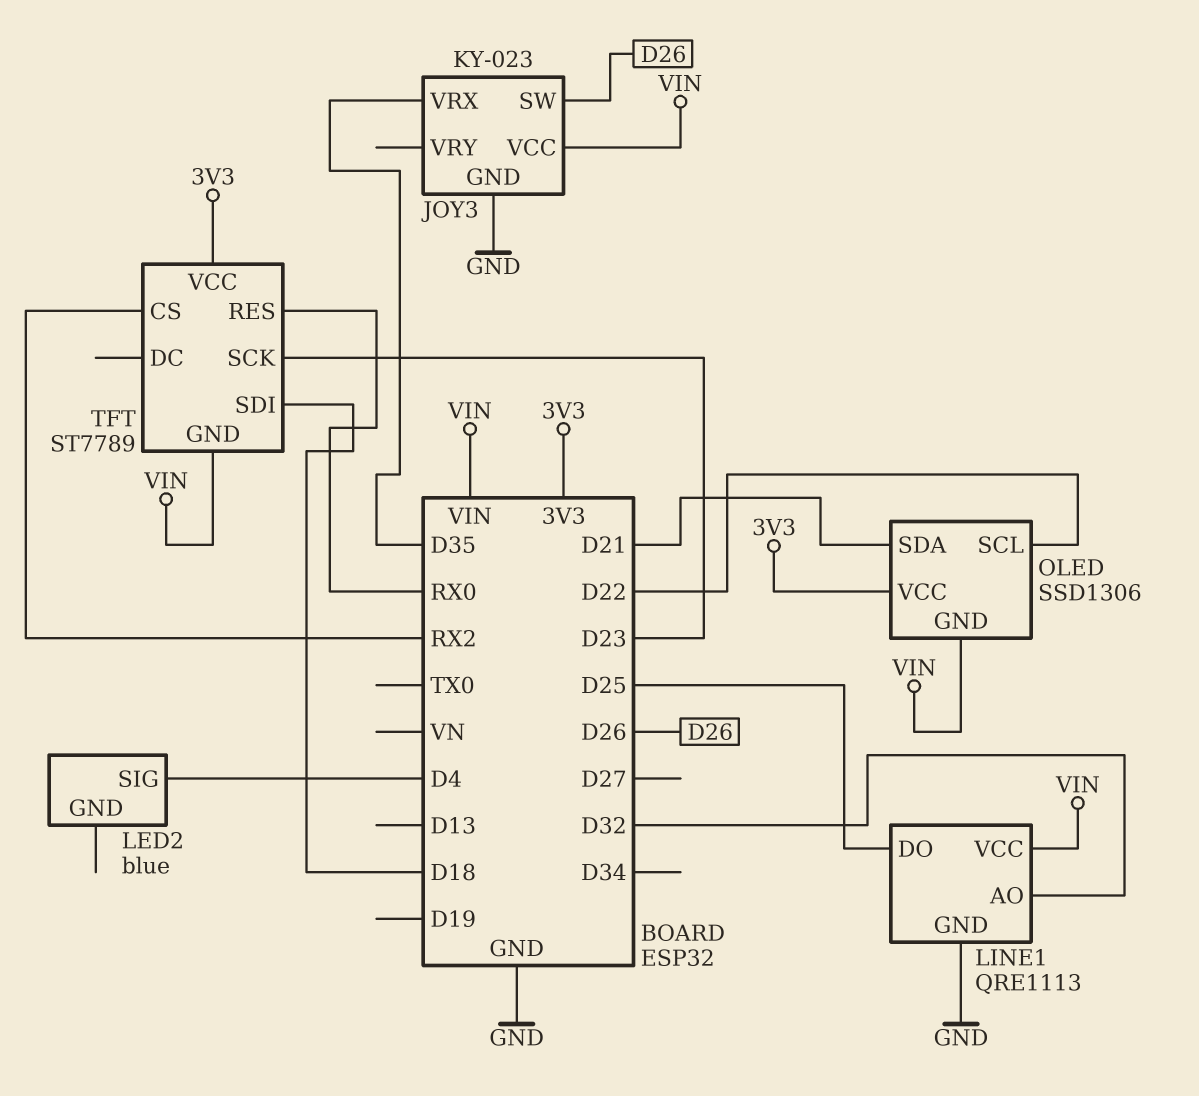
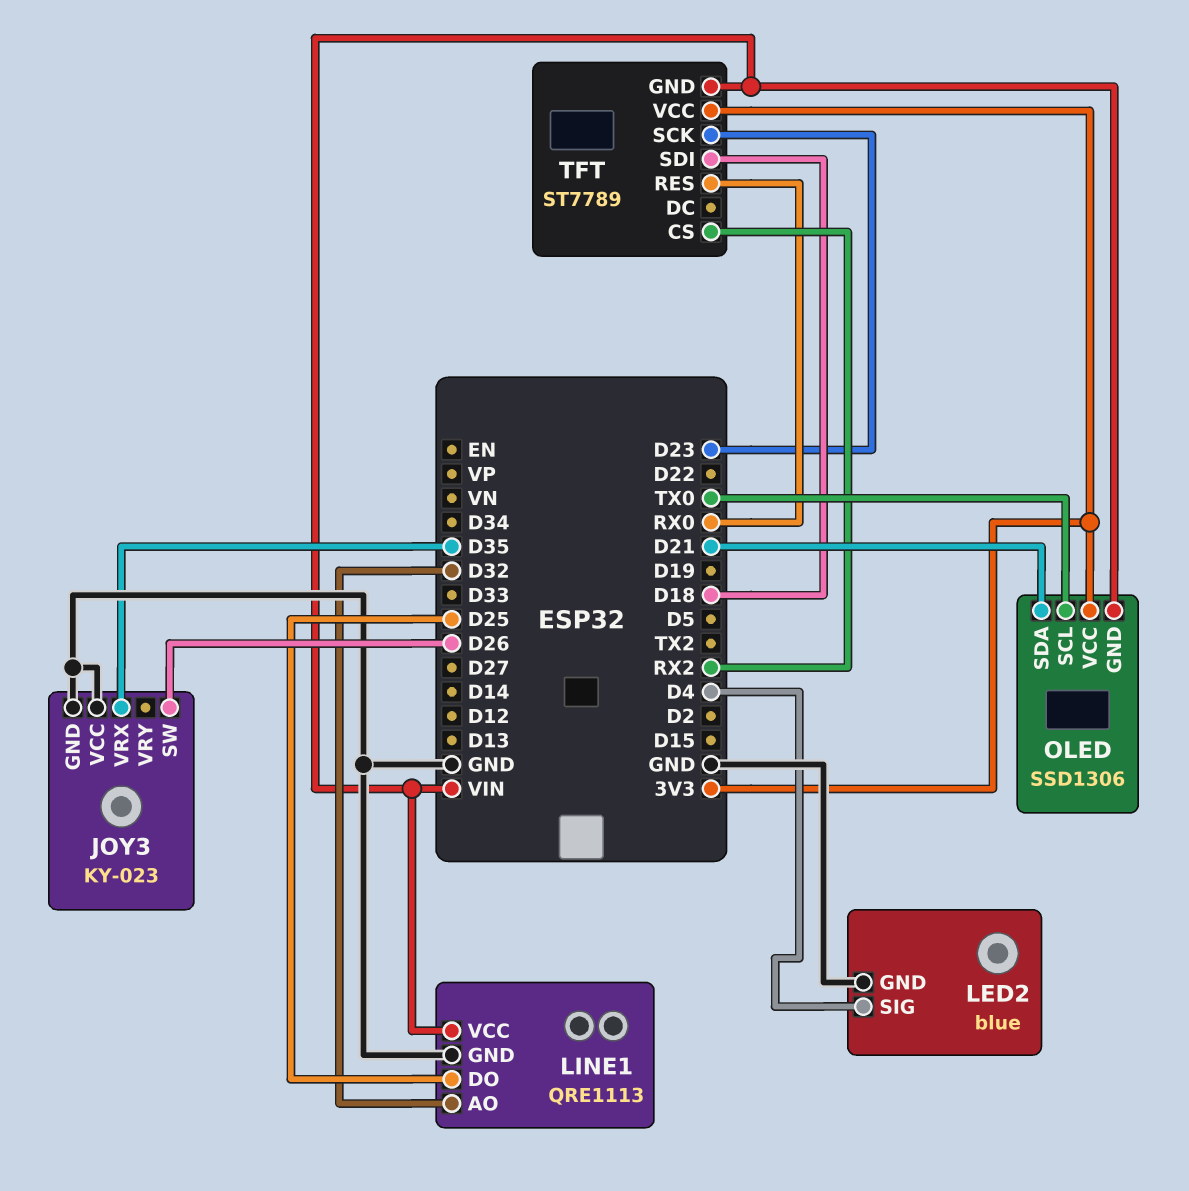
JOY3 pin VCC: VIN -> GND
LED2 pin GND: none -> GND
OLED pin SCL: D22 -> TX0

